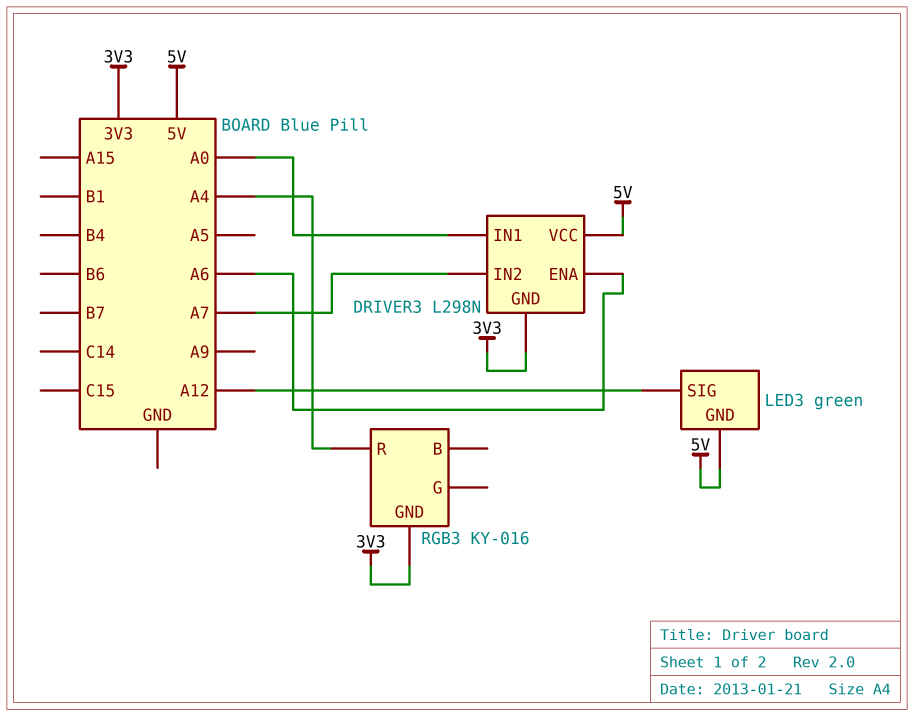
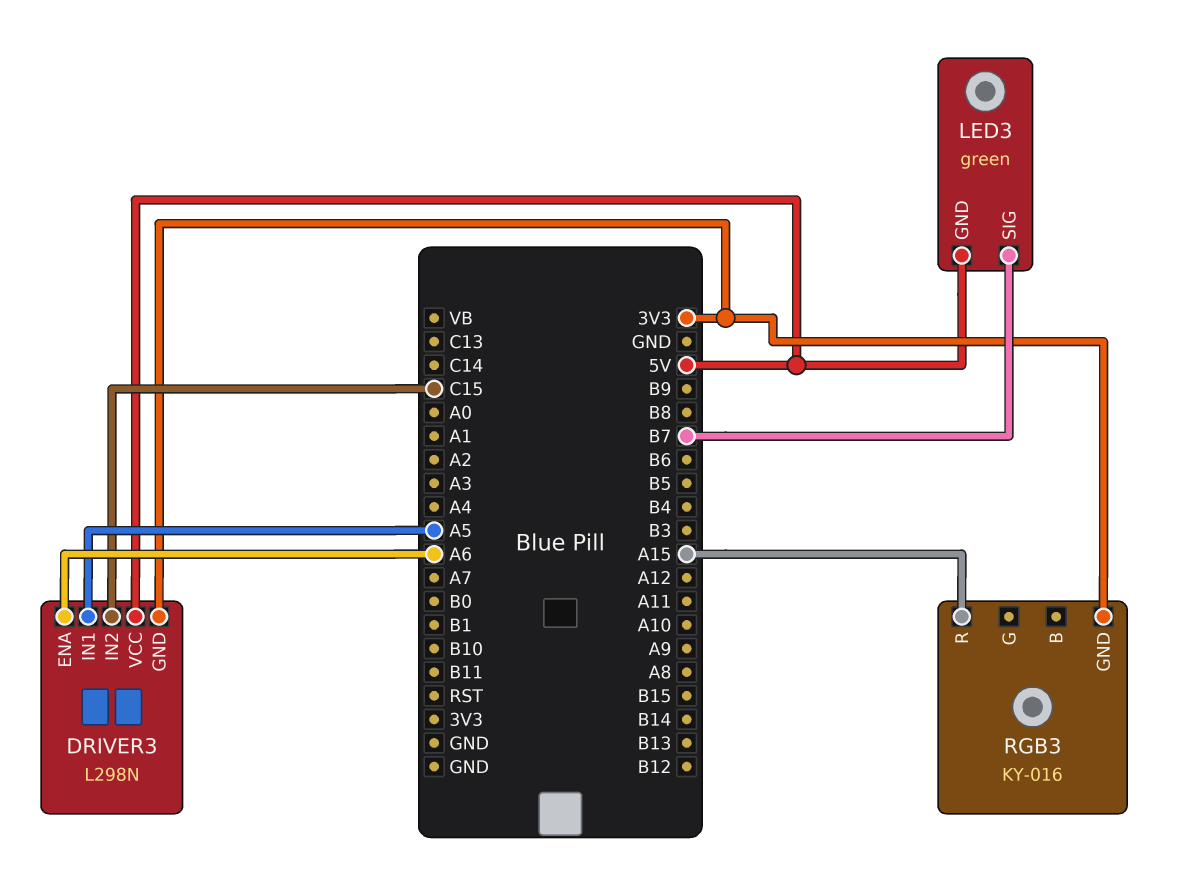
DRIVER3 pin IN1: A0 -> A5
DRIVER3 pin IN2: A7 -> C15
LED3 pin SIG: A12 -> B7
RGB3 pin R: A4 -> A15

